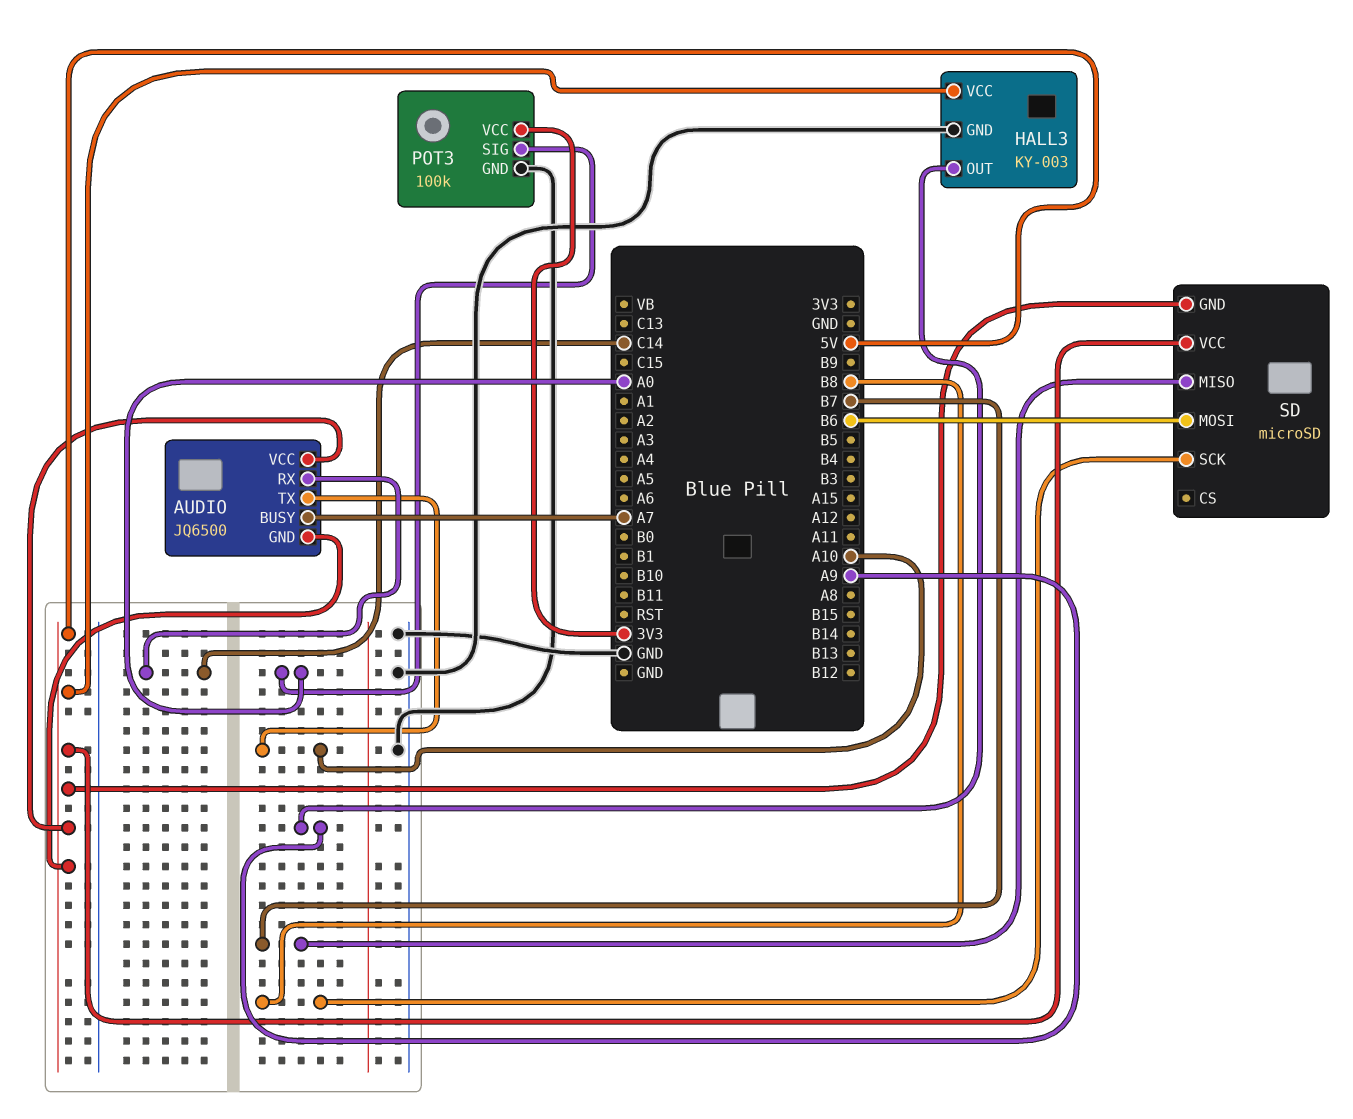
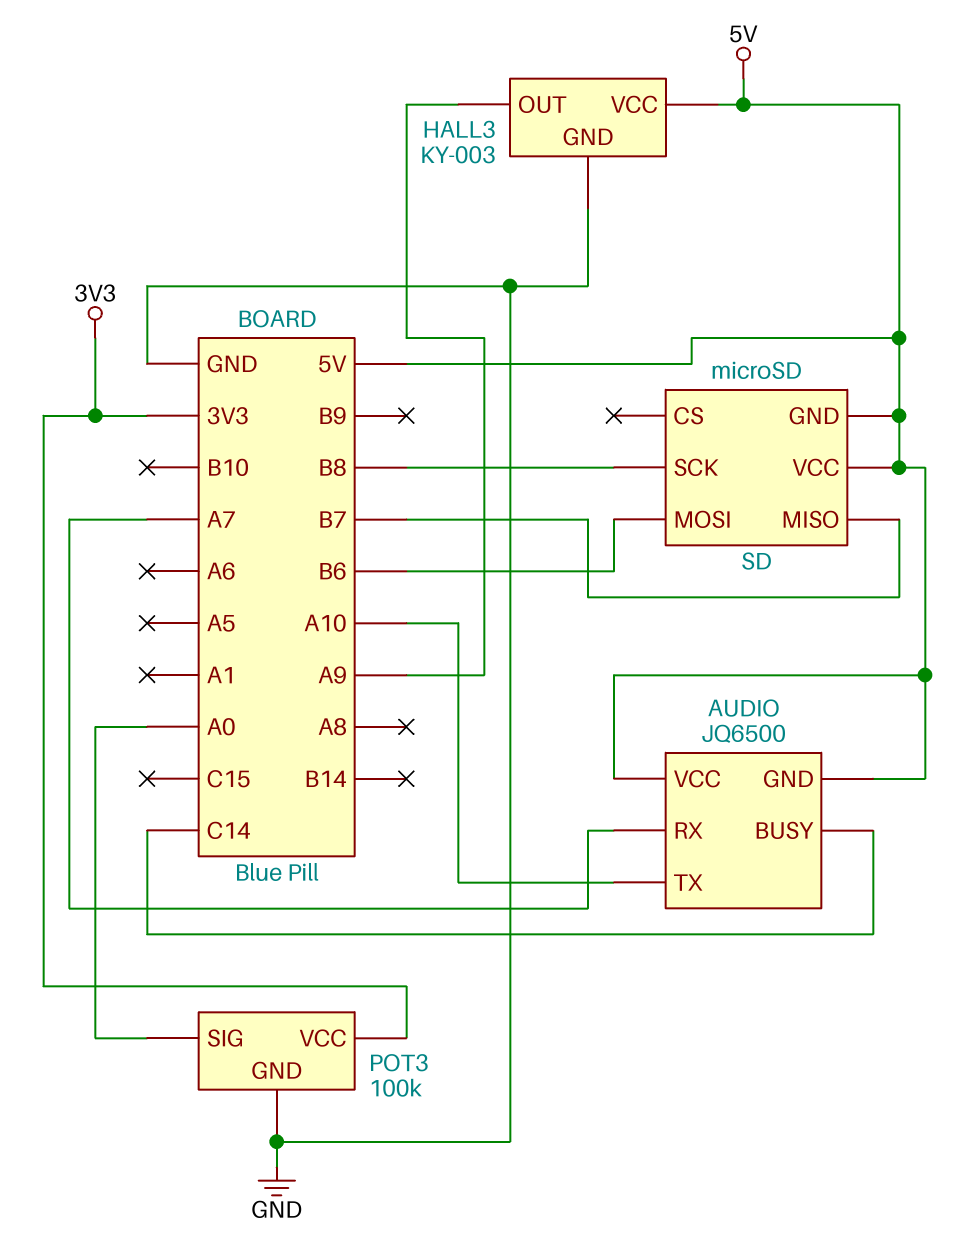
AUDIO pin BUSY: A7 -> C14
AUDIO pin RX: C14 -> A7

